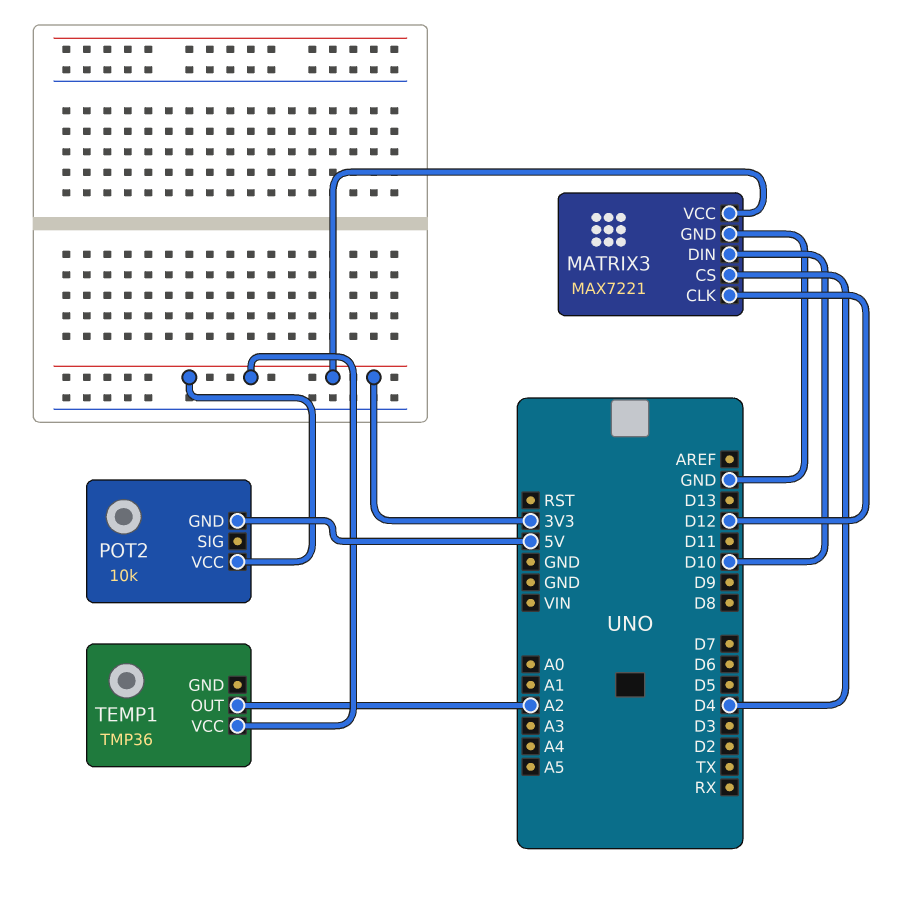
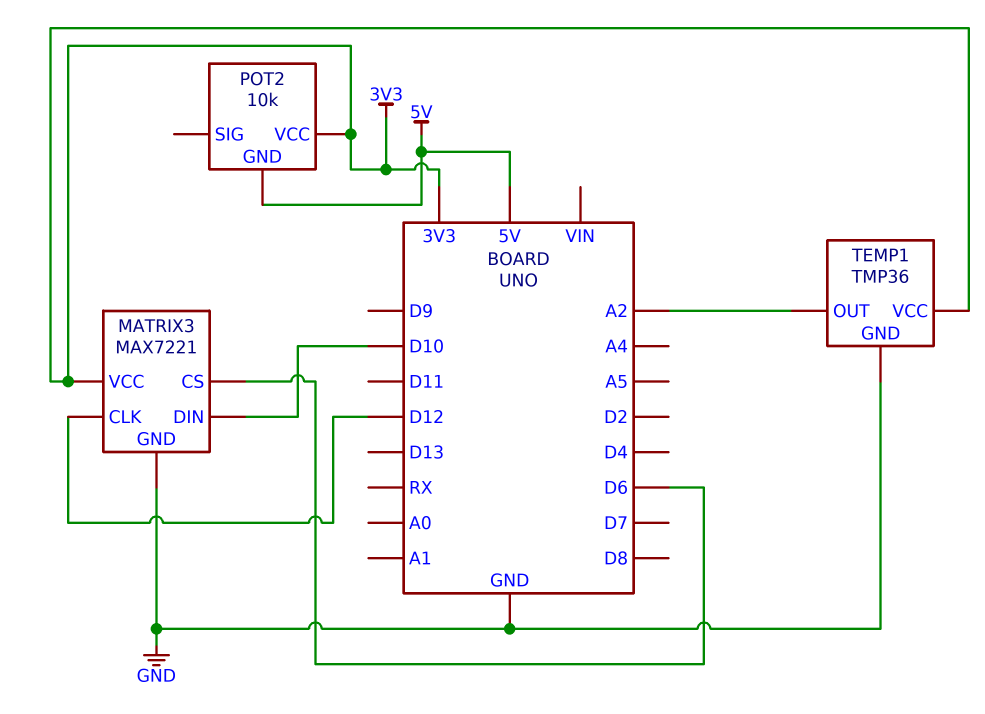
MATRIX3 pin CS: D4 -> D6
TEMP1 pin GND: none -> GND

